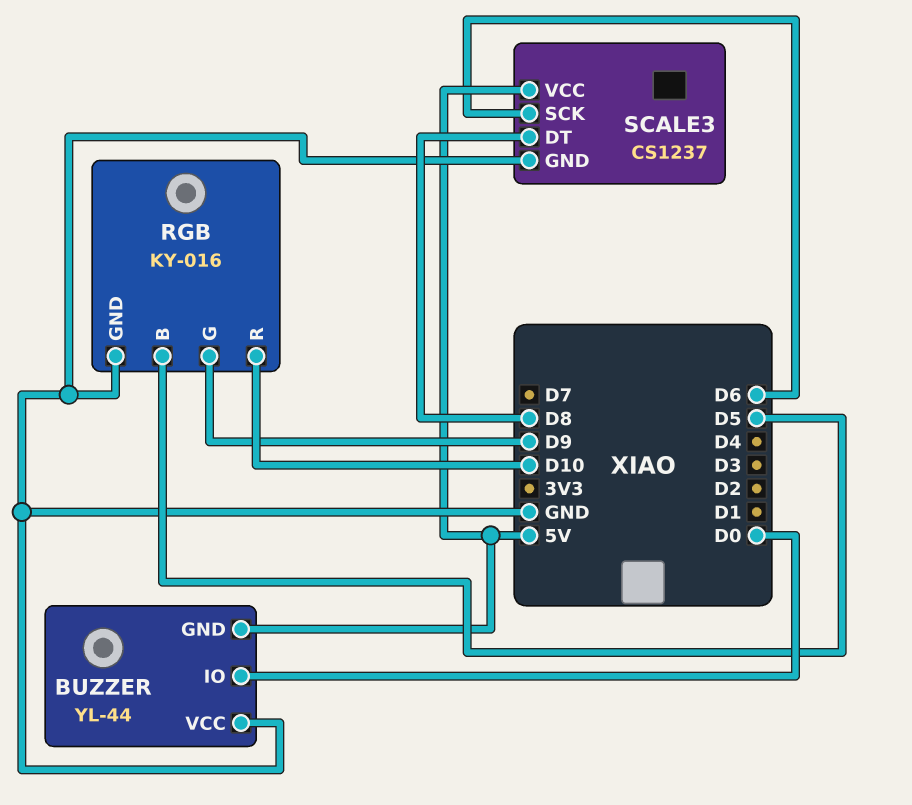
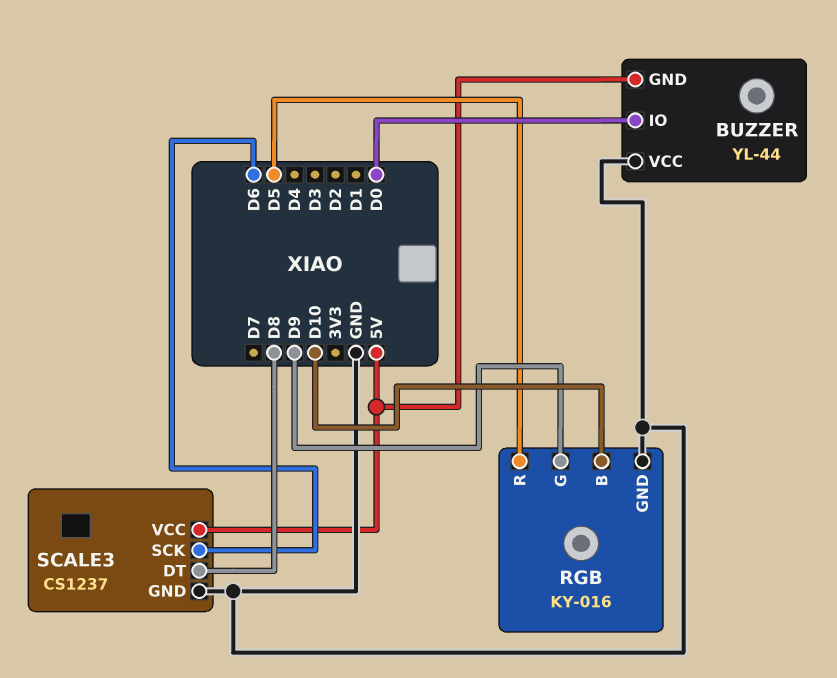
RGB pin B: D5 -> D10
RGB pin R: D10 -> D5

